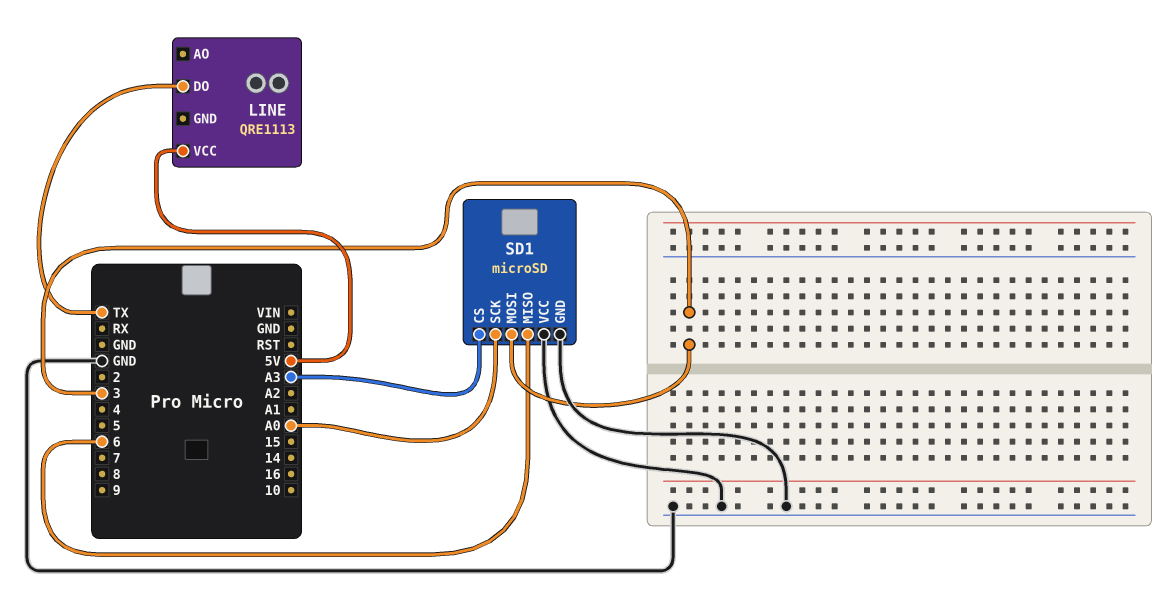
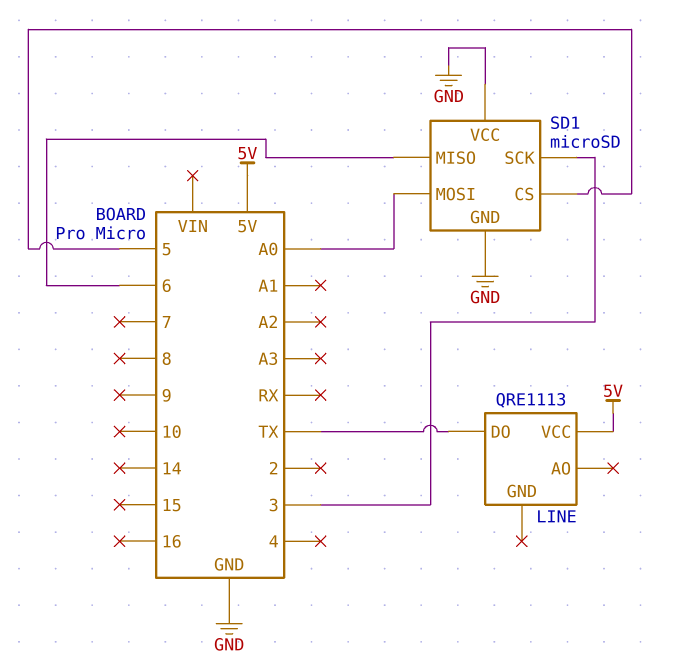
SD1 pin CS: A3 -> 5
SD1 pin MOSI: 3 -> A0
SD1 pin SCK: A0 -> 3

